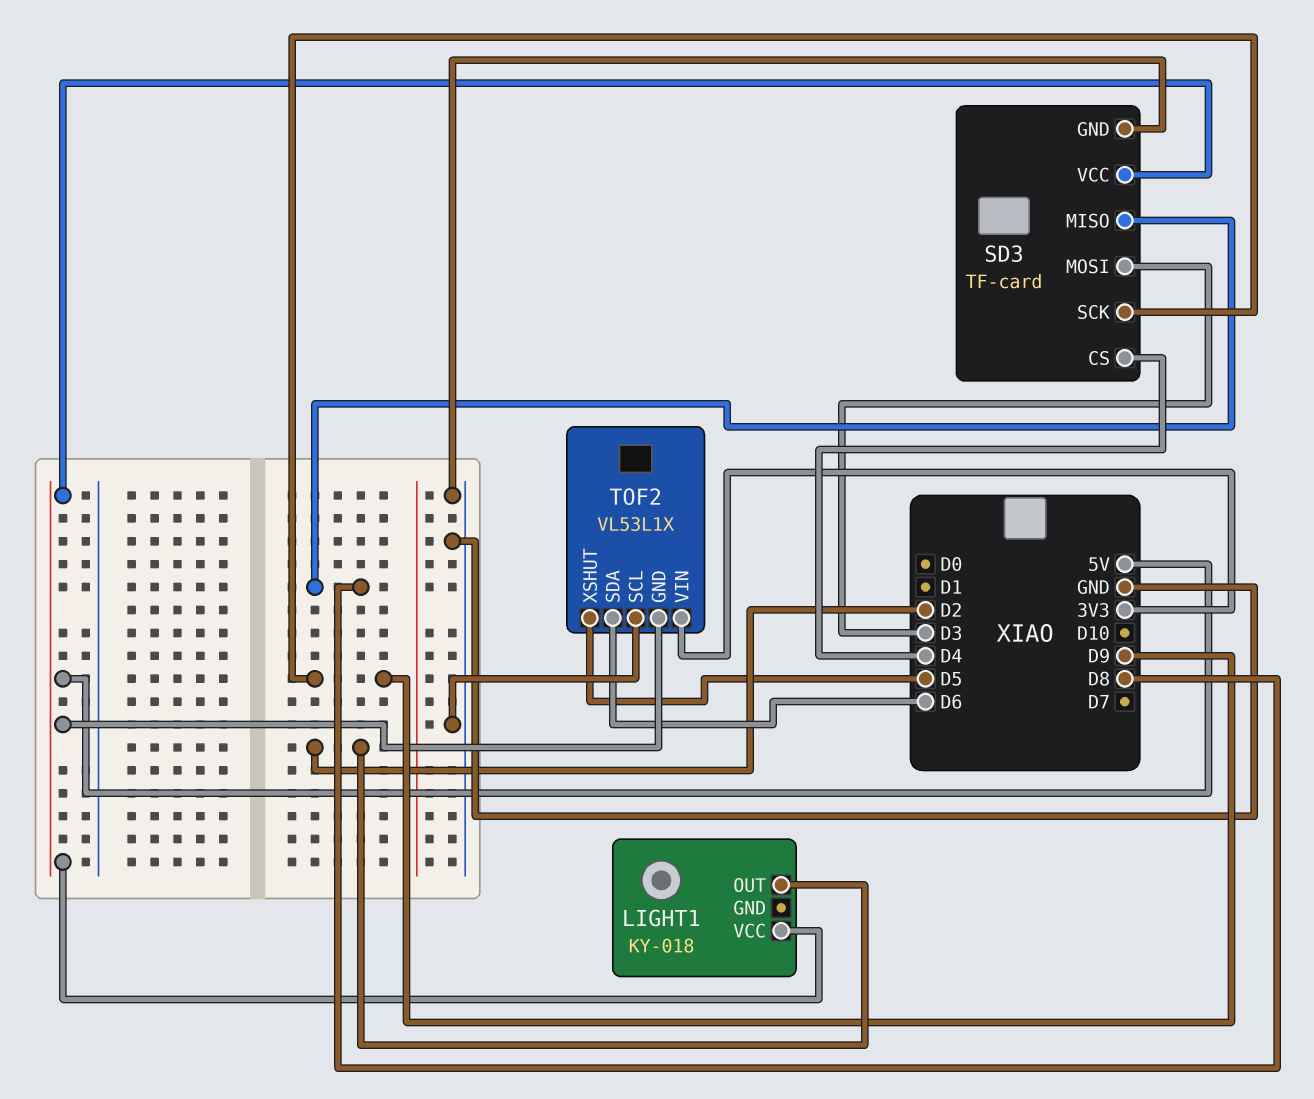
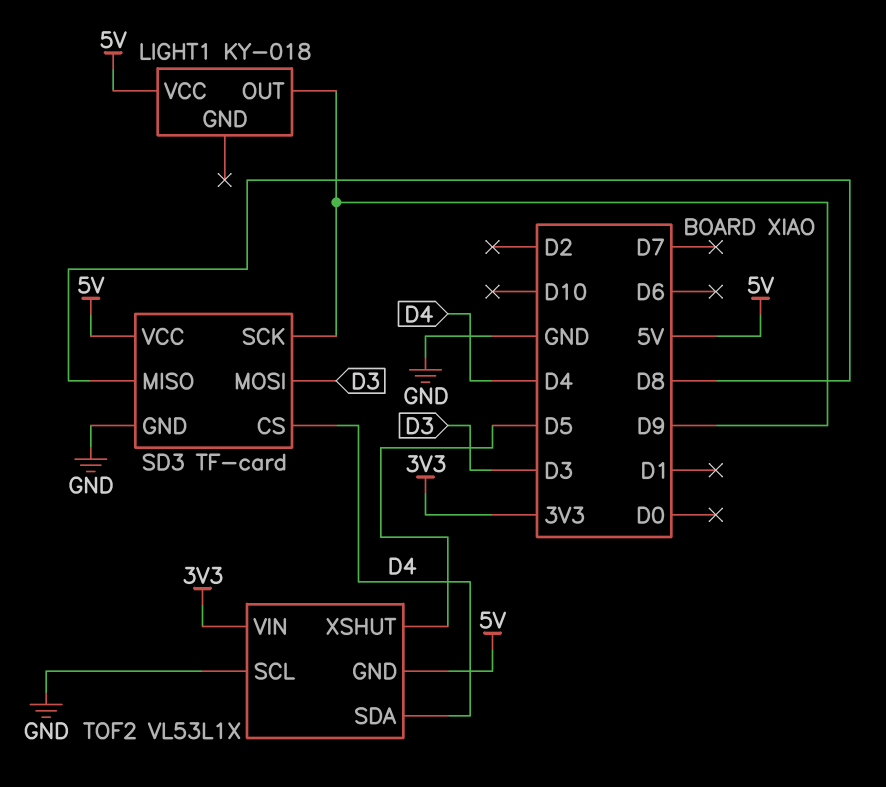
LIGHT1 pin OUT: D2 -> D9
TOF2 pin SDA: D6 -> D4

